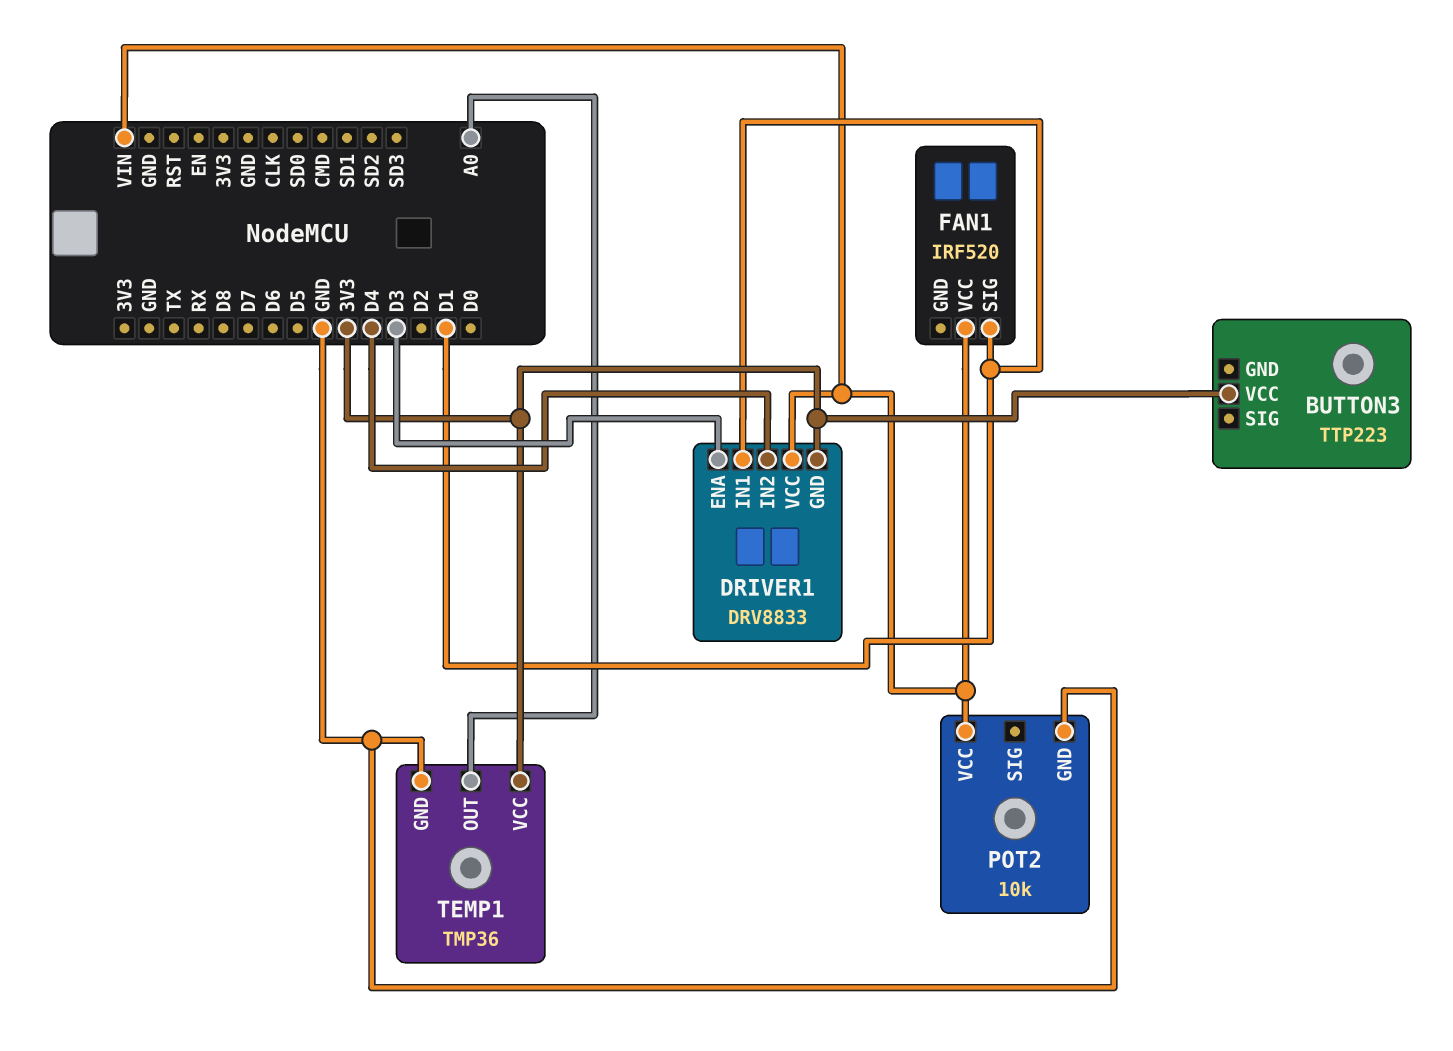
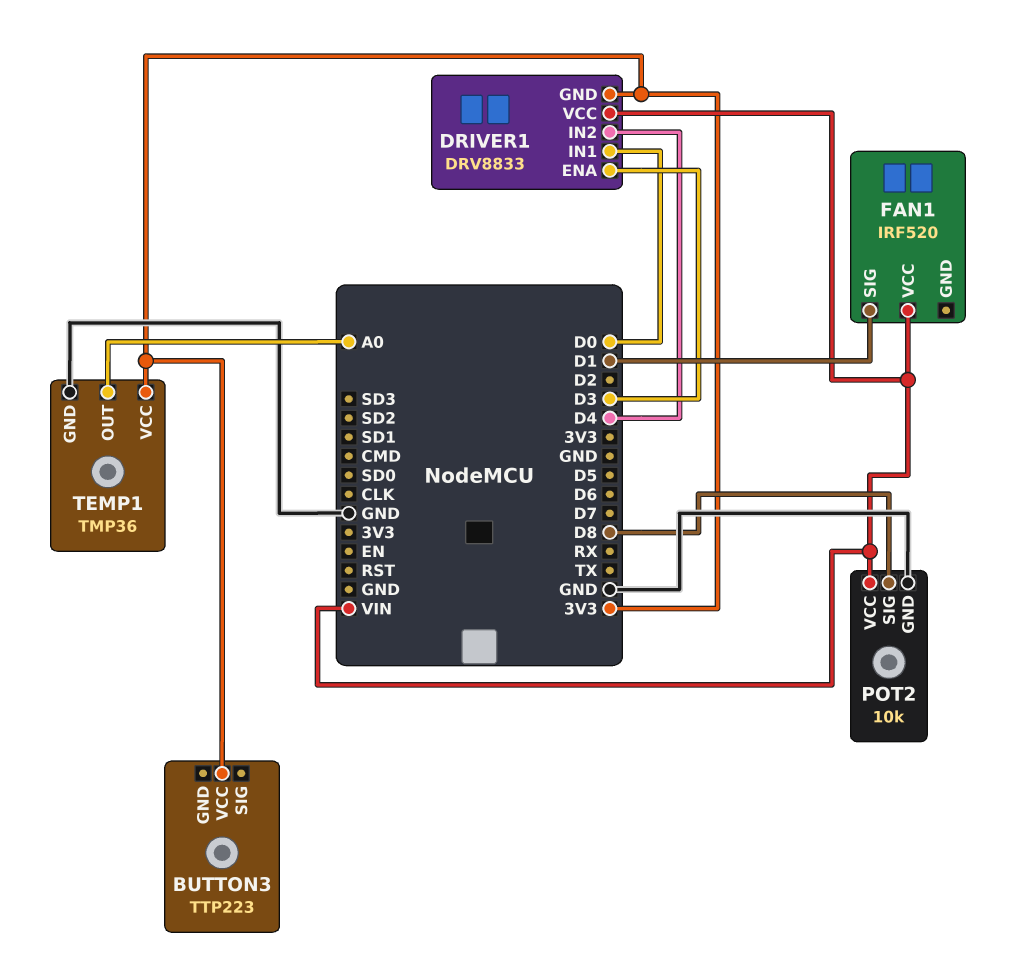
DRIVER1 pin IN1: D1 -> D0
POT2 pin SIG: none -> D8

